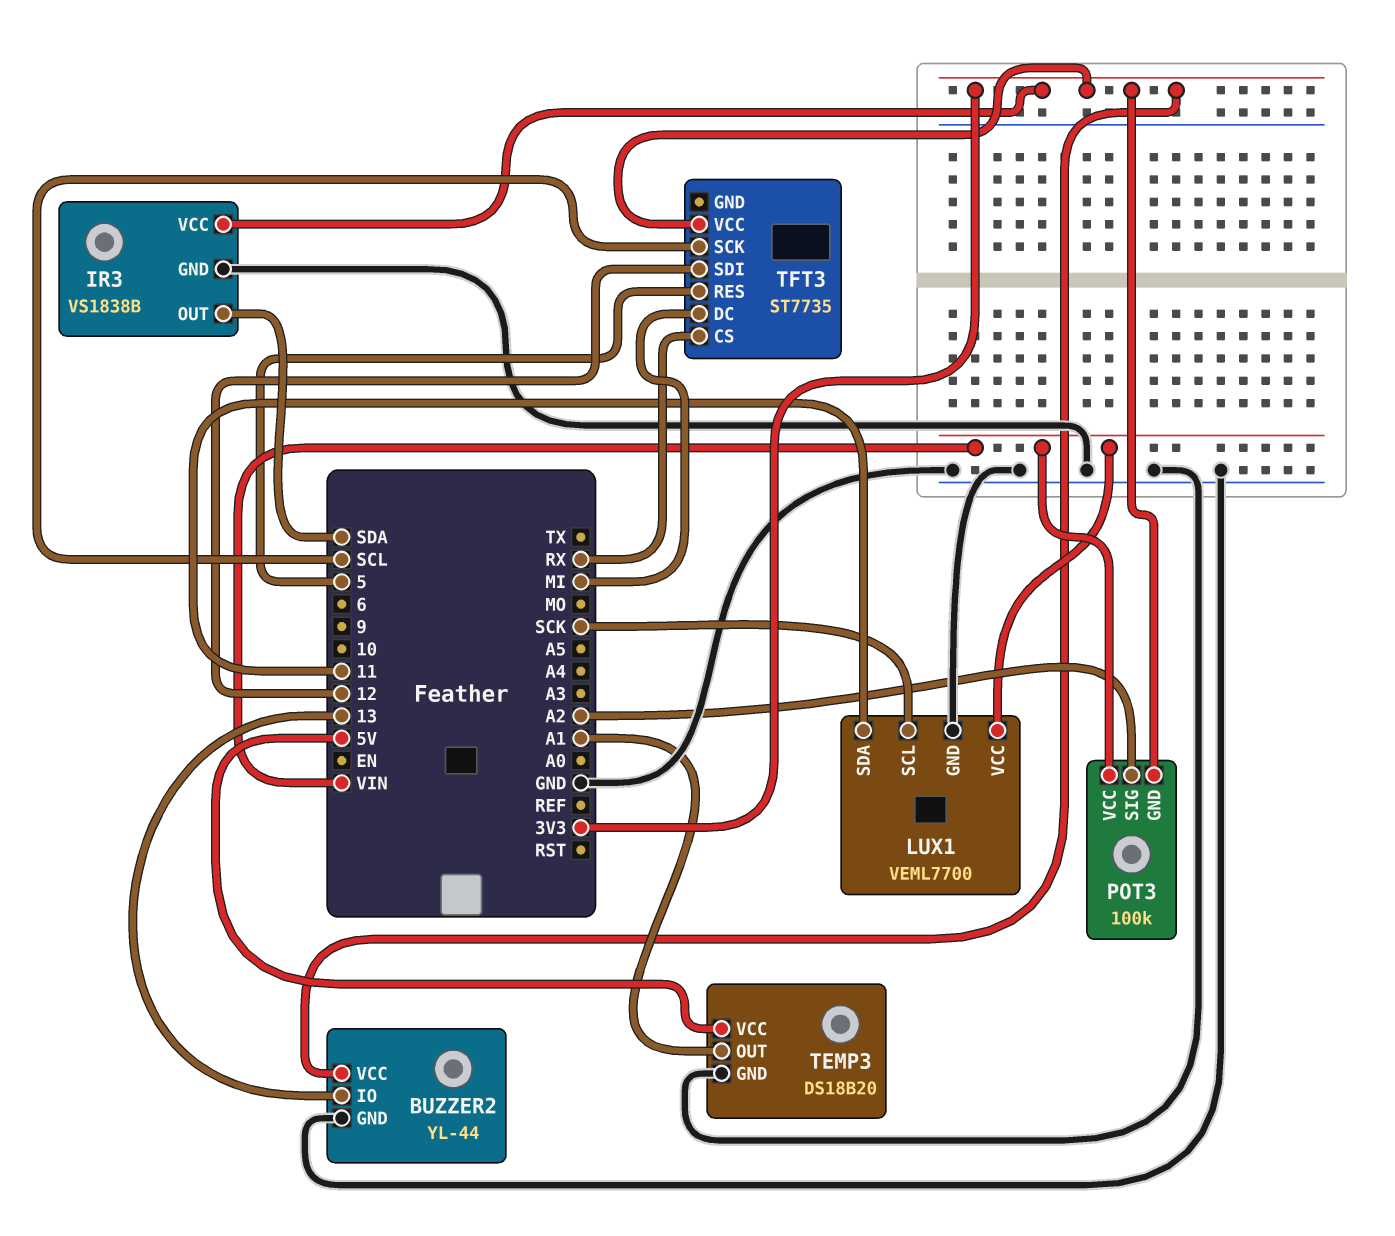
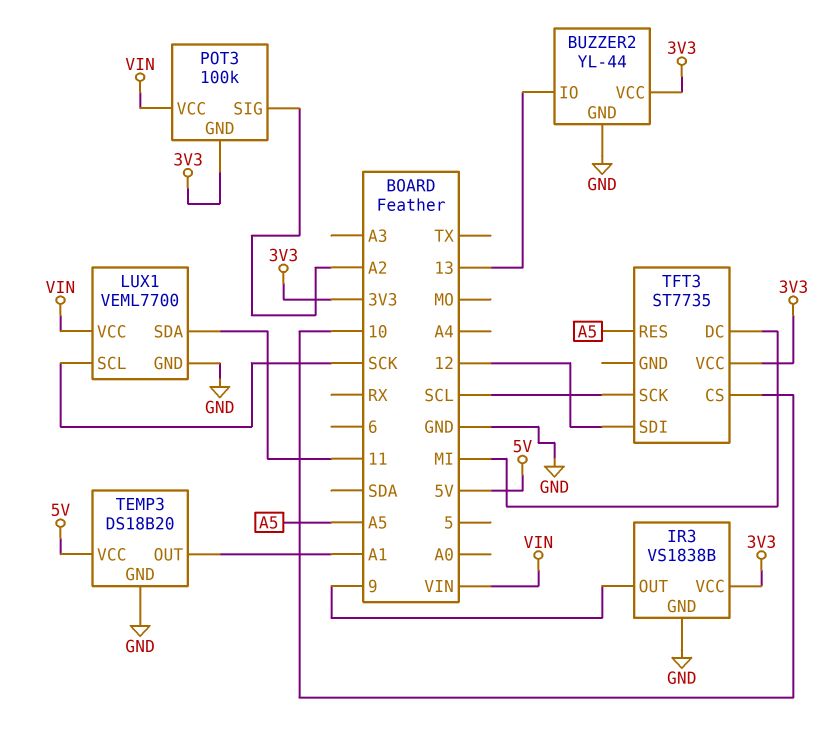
IR3 pin OUT: SDA -> 9
TFT3 pin CS: RX -> 10
TFT3 pin RES: 5 -> A5

